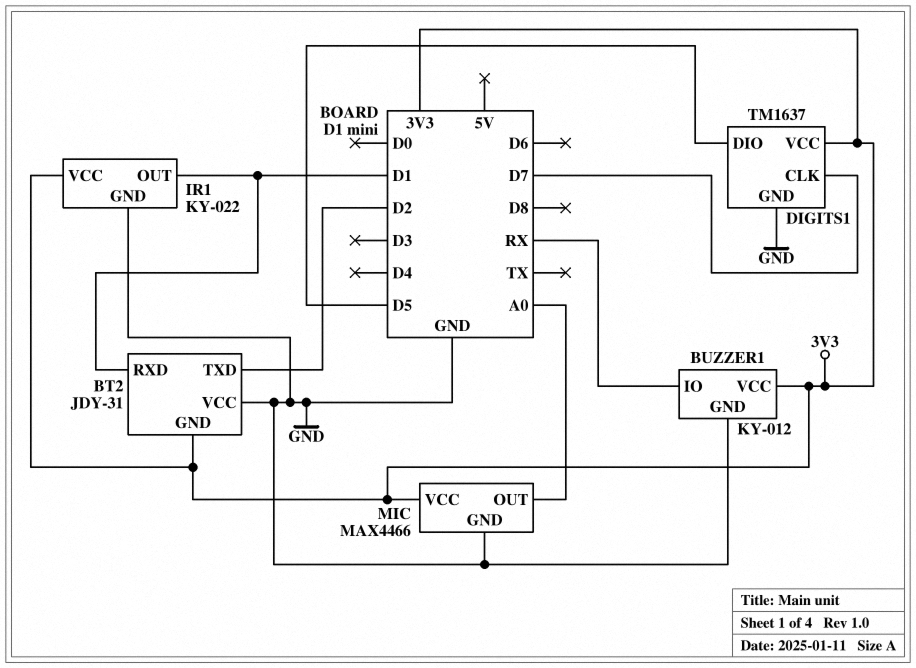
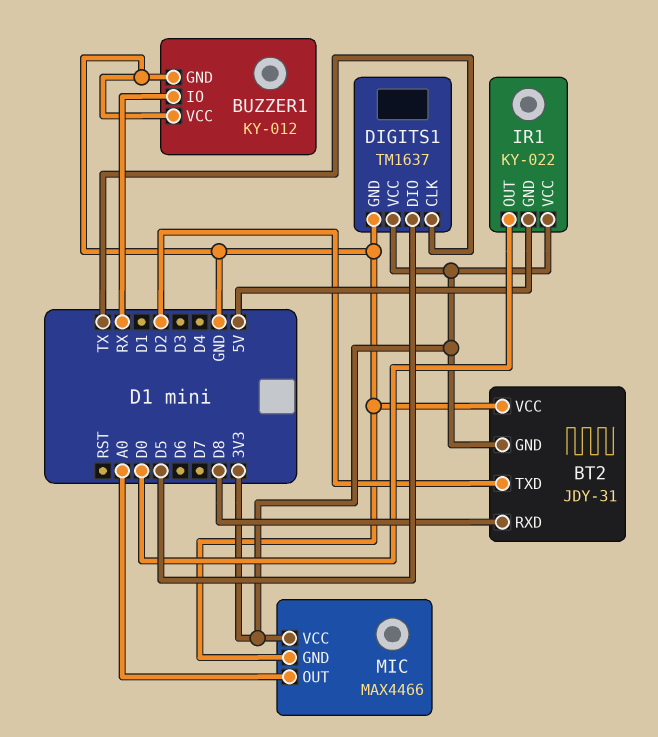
BT2 pin RXD: D1 -> D8
BUZZER1 pin VCC: 3V3 -> GND
DIGITS1 pin CLK: D7 -> TX
IR1 pin GND: GND -> 5V
IR1 pin OUT: D1 -> D0

